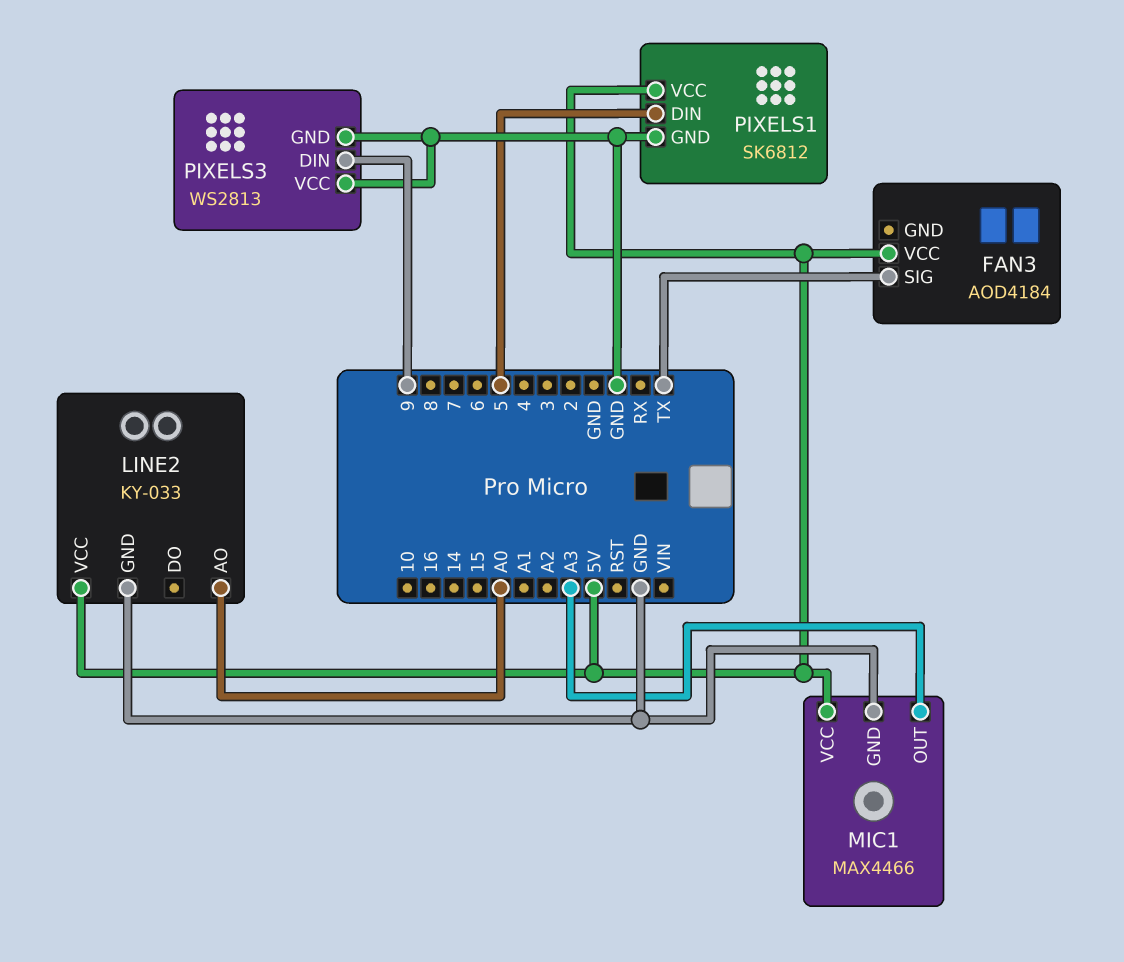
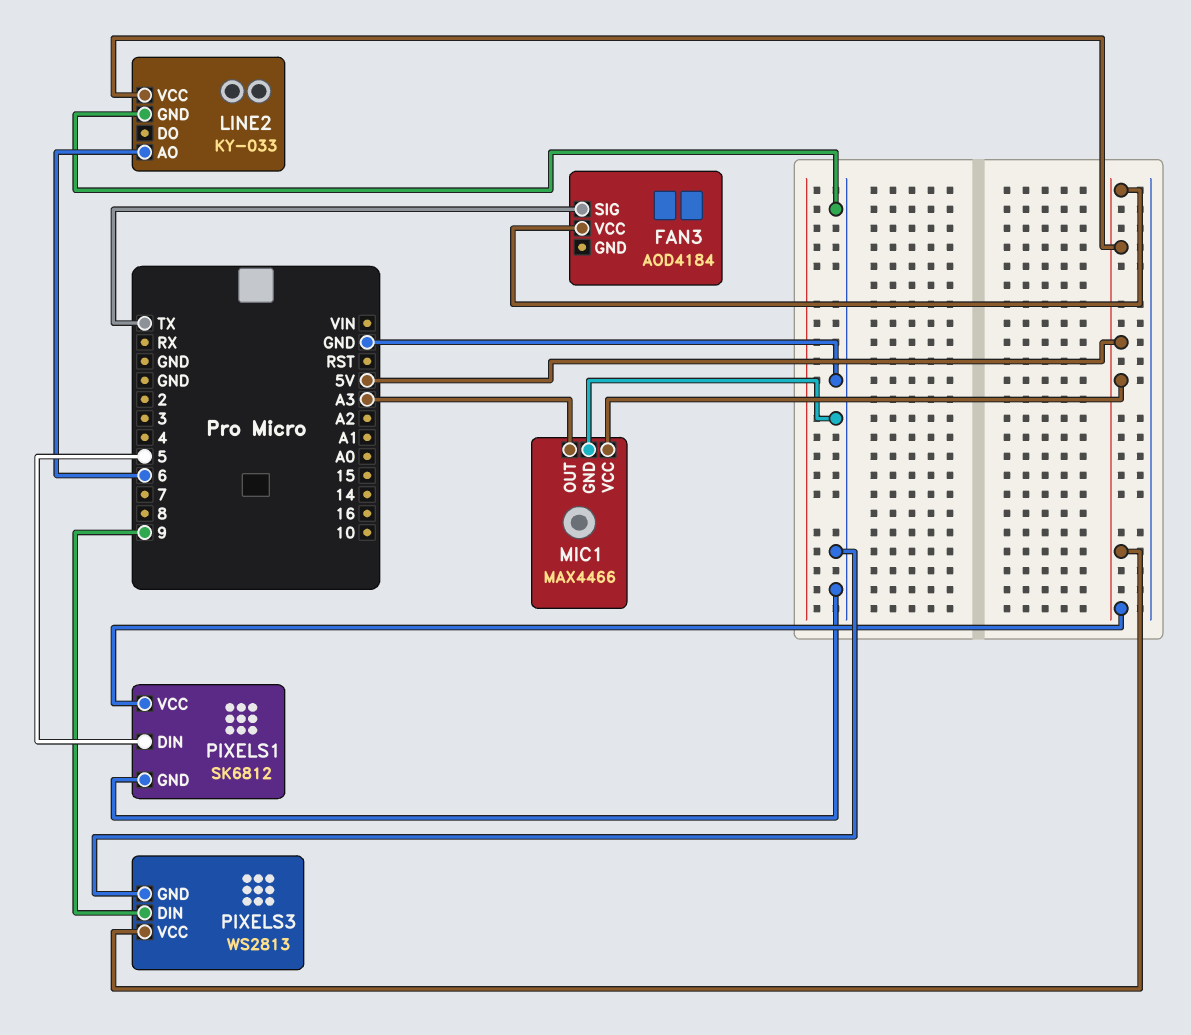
LINE2 pin AO: A0 -> 6
PIXELS3 pin VCC: GND -> 5V

